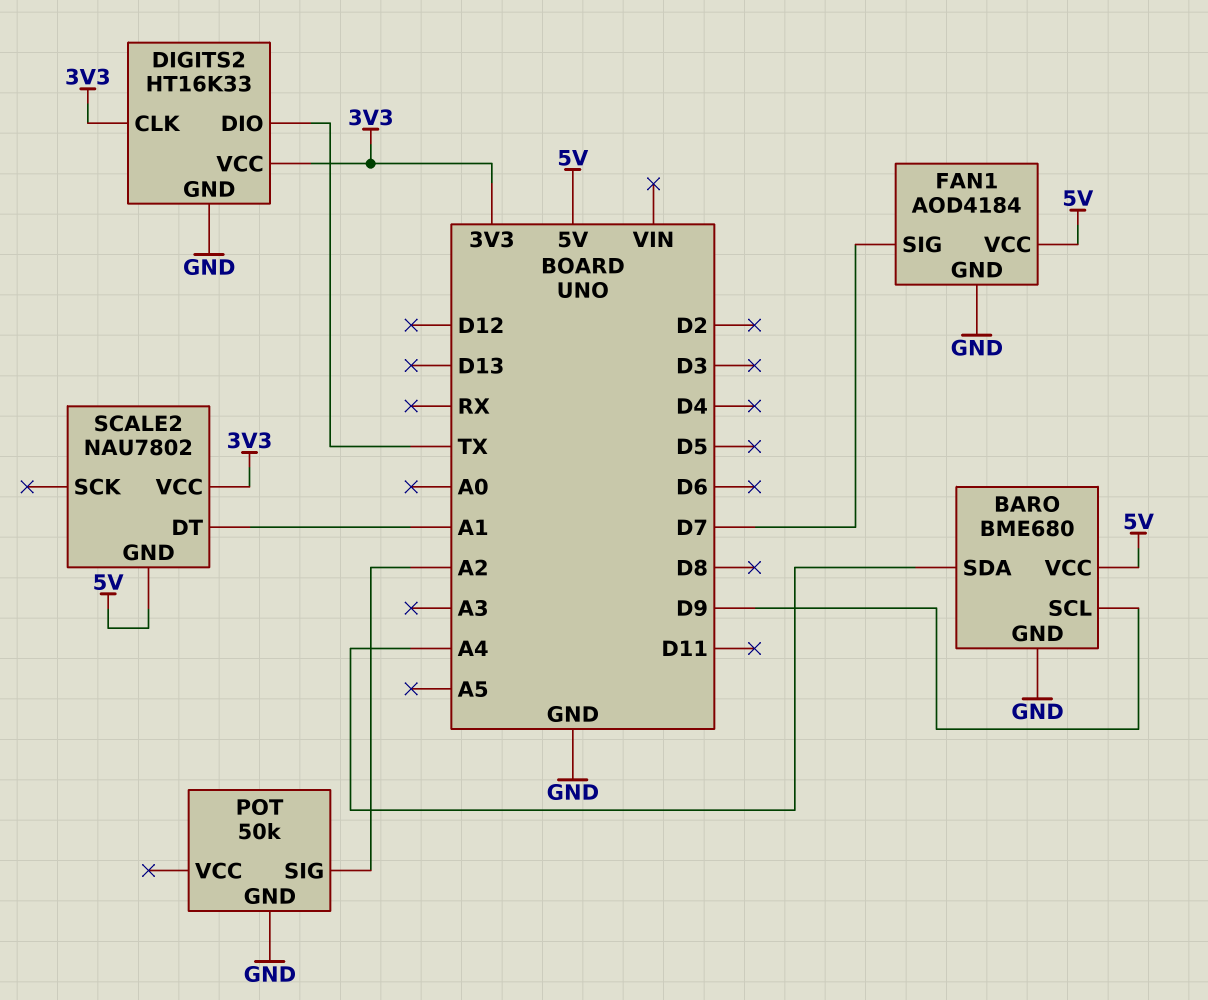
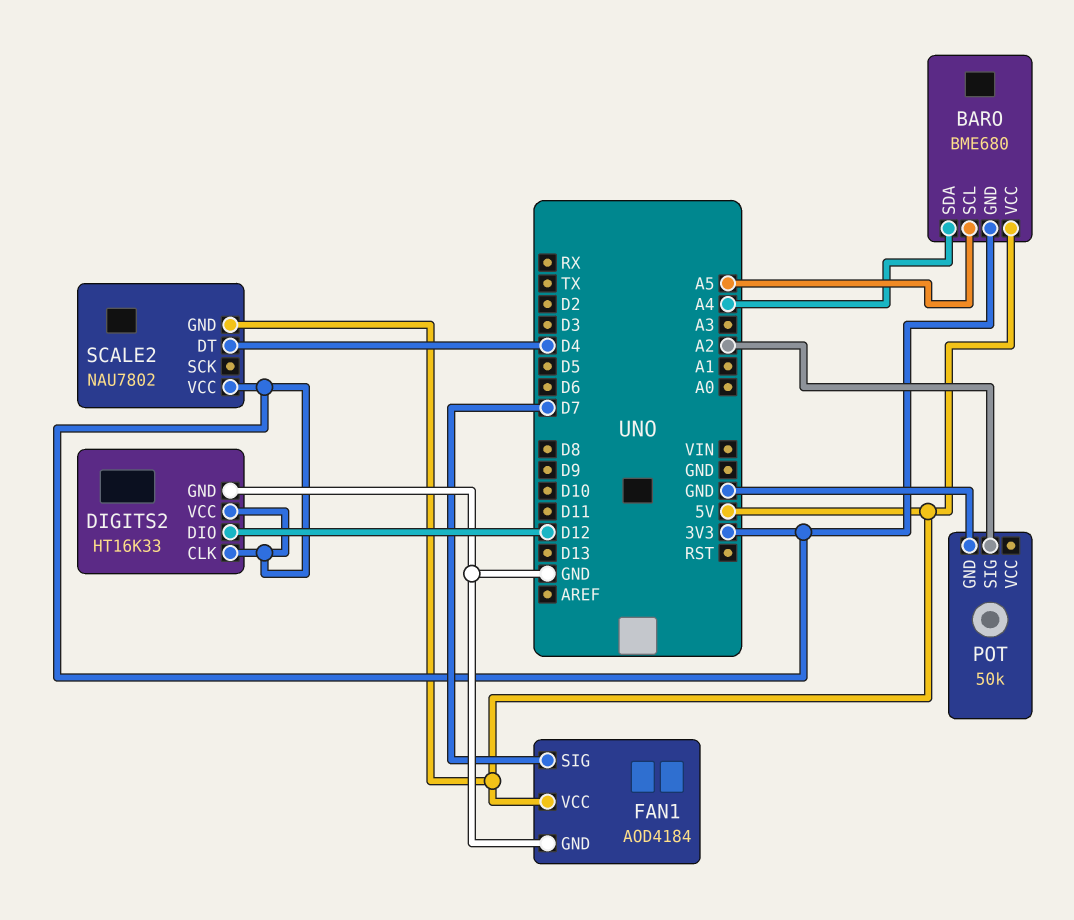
BARO pin GND: GND -> 3V3
BARO pin SCL: D9 -> A5
DIGITS2 pin DIO: TX -> D12
SCALE2 pin DT: A1 -> D4

